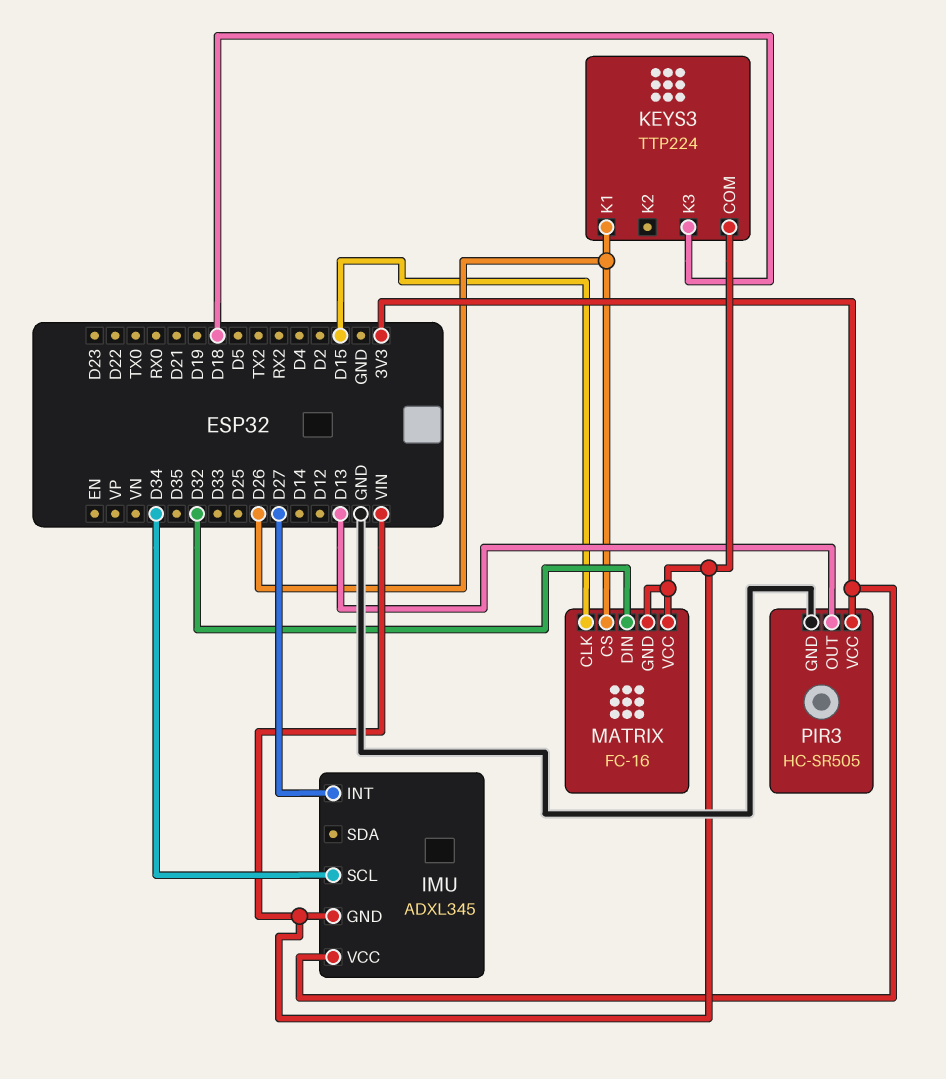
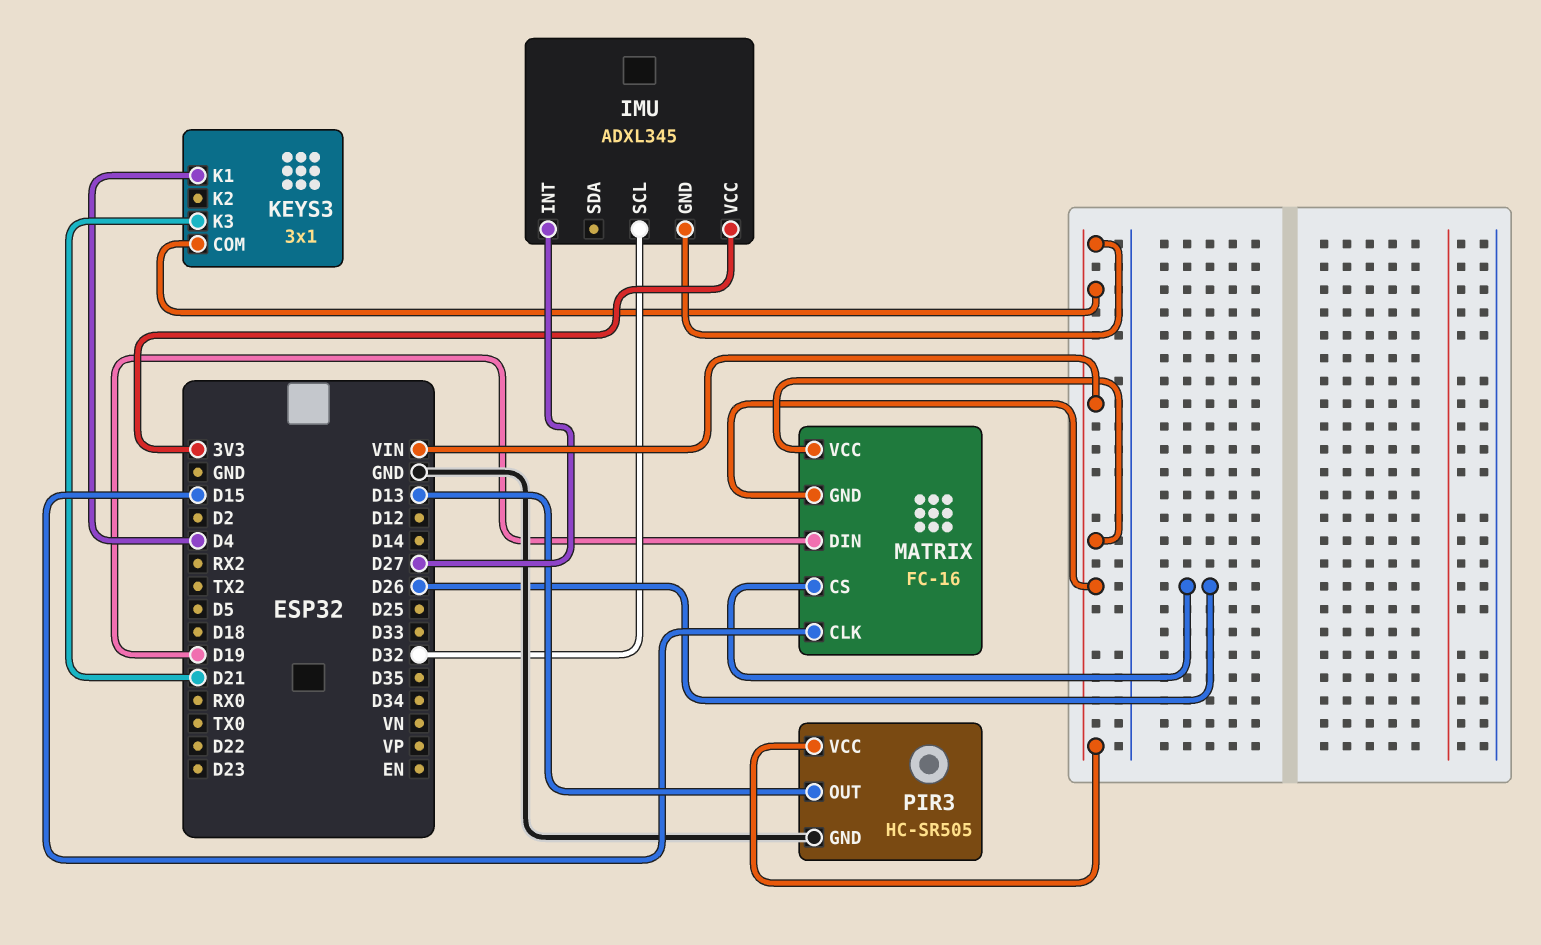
IMU pin SCL: D34 -> D32
KEYS3: TTP224 -> 3x1
KEYS3 pin K1: D26 -> D4
KEYS3 pin K3: D18 -> D21
MATRIX pin DIN: D32 -> D19
PIR3 pin VCC: 3V3 -> VIN

